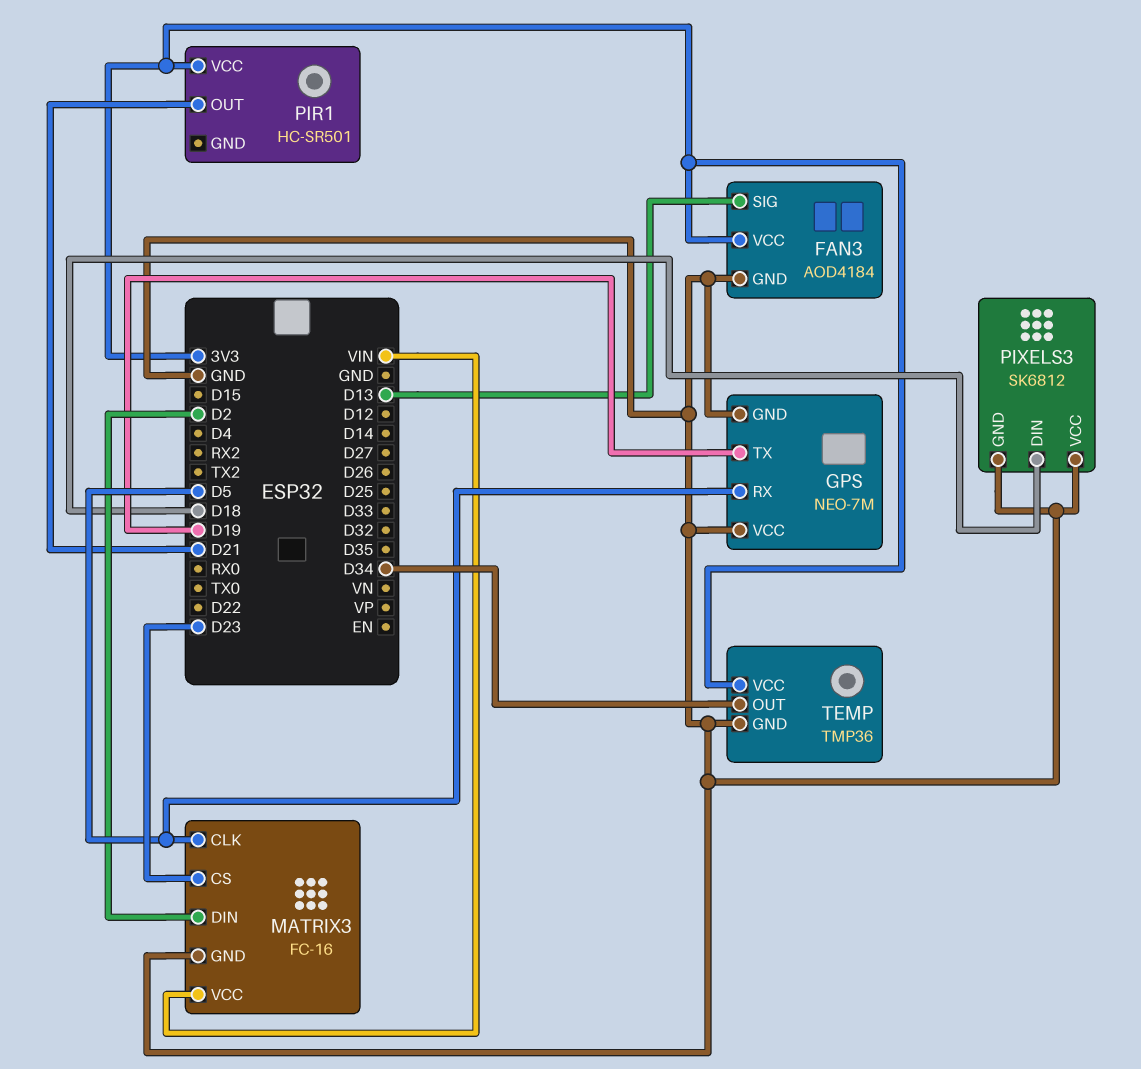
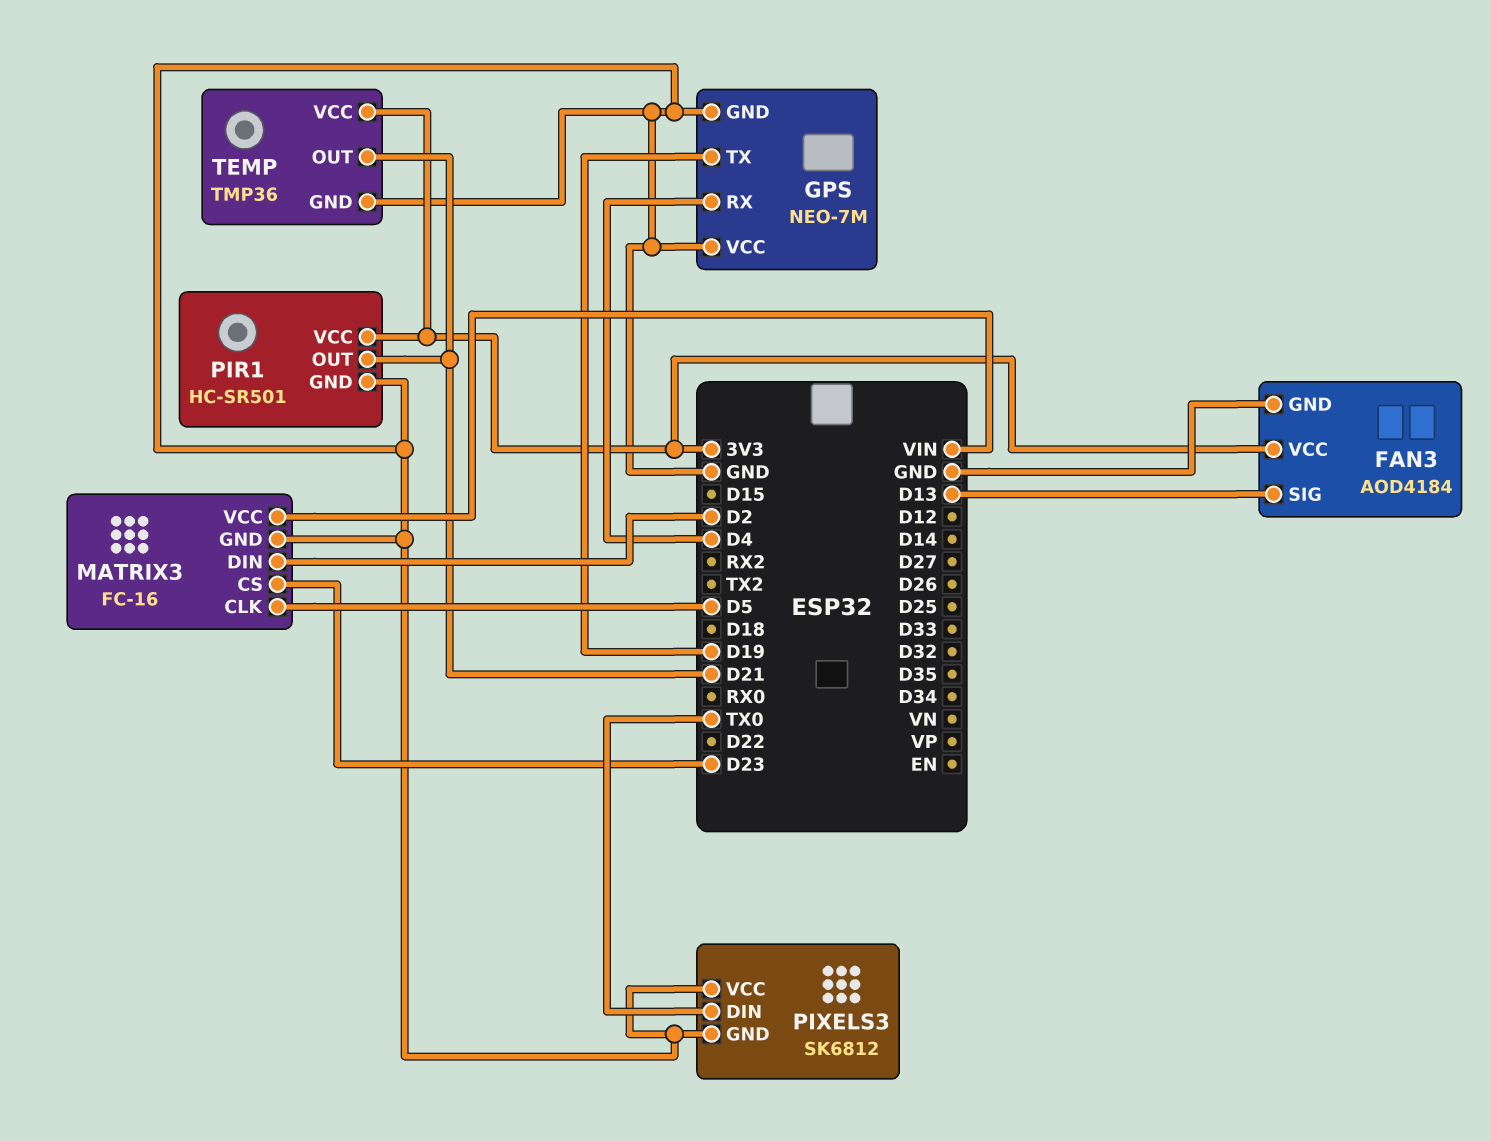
GPS pin RX: D5 -> D4
PIR1 pin GND: none -> GND
PIXELS3 pin DIN: D18 -> TX0
TEMP pin OUT: D34 -> D21

